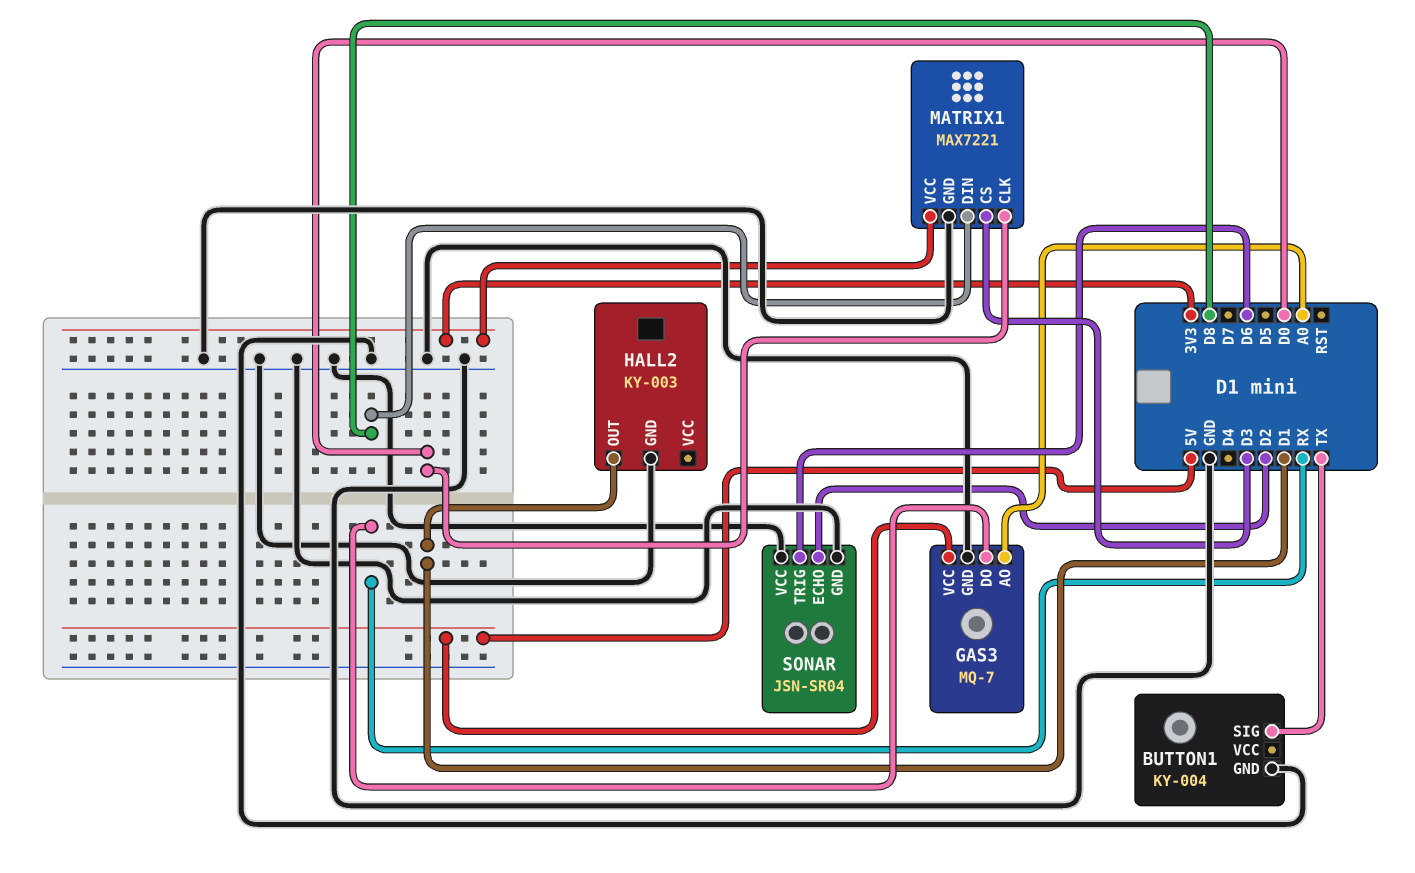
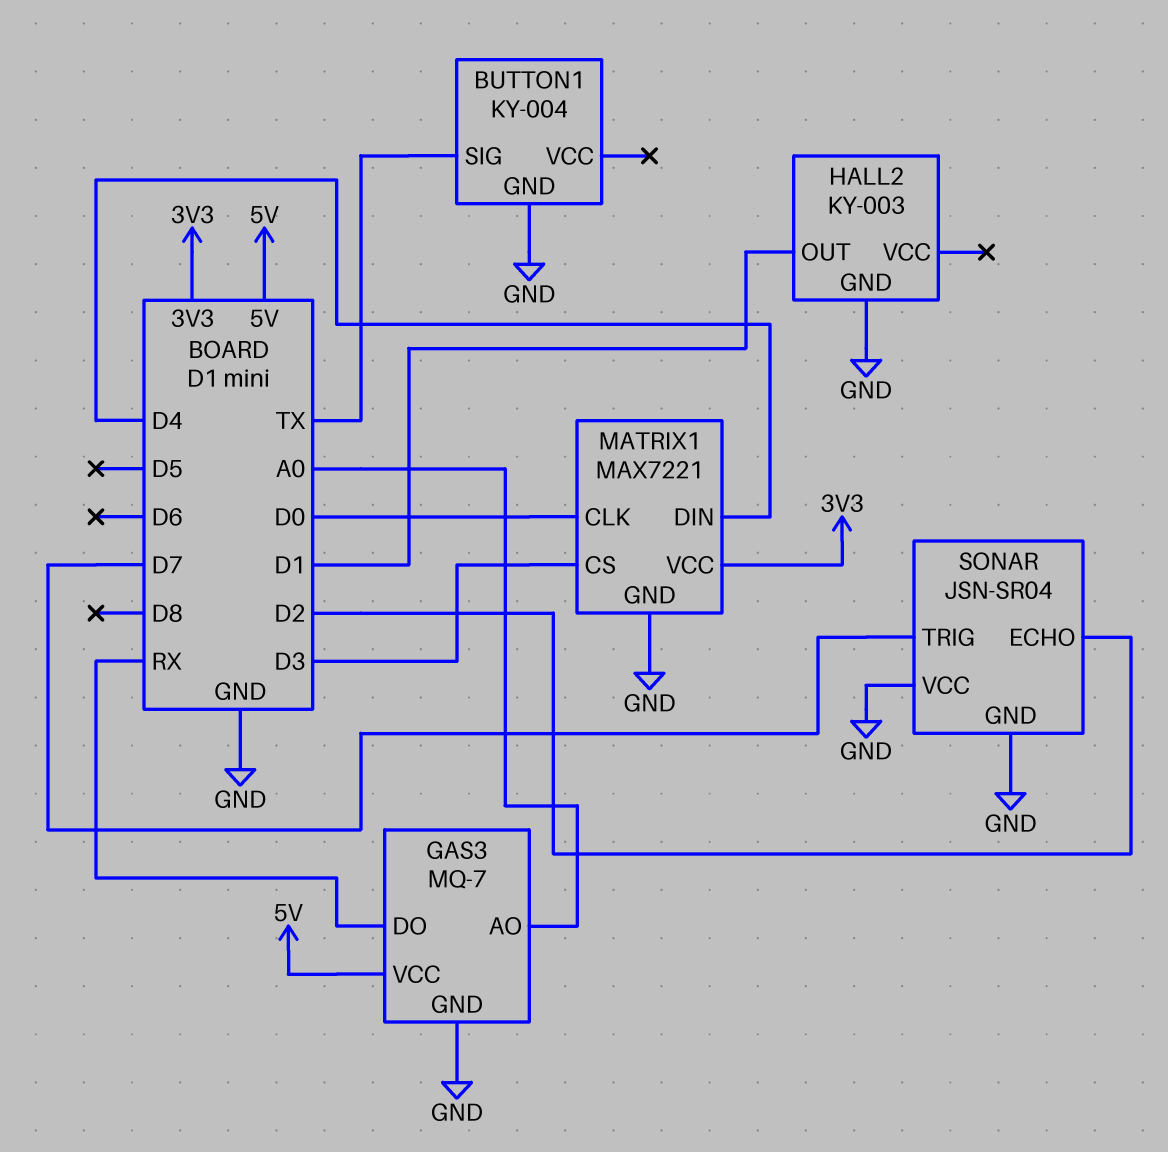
MATRIX1 pin DIN: D8 -> D4
SONAR pin TRIG: D6 -> D7

